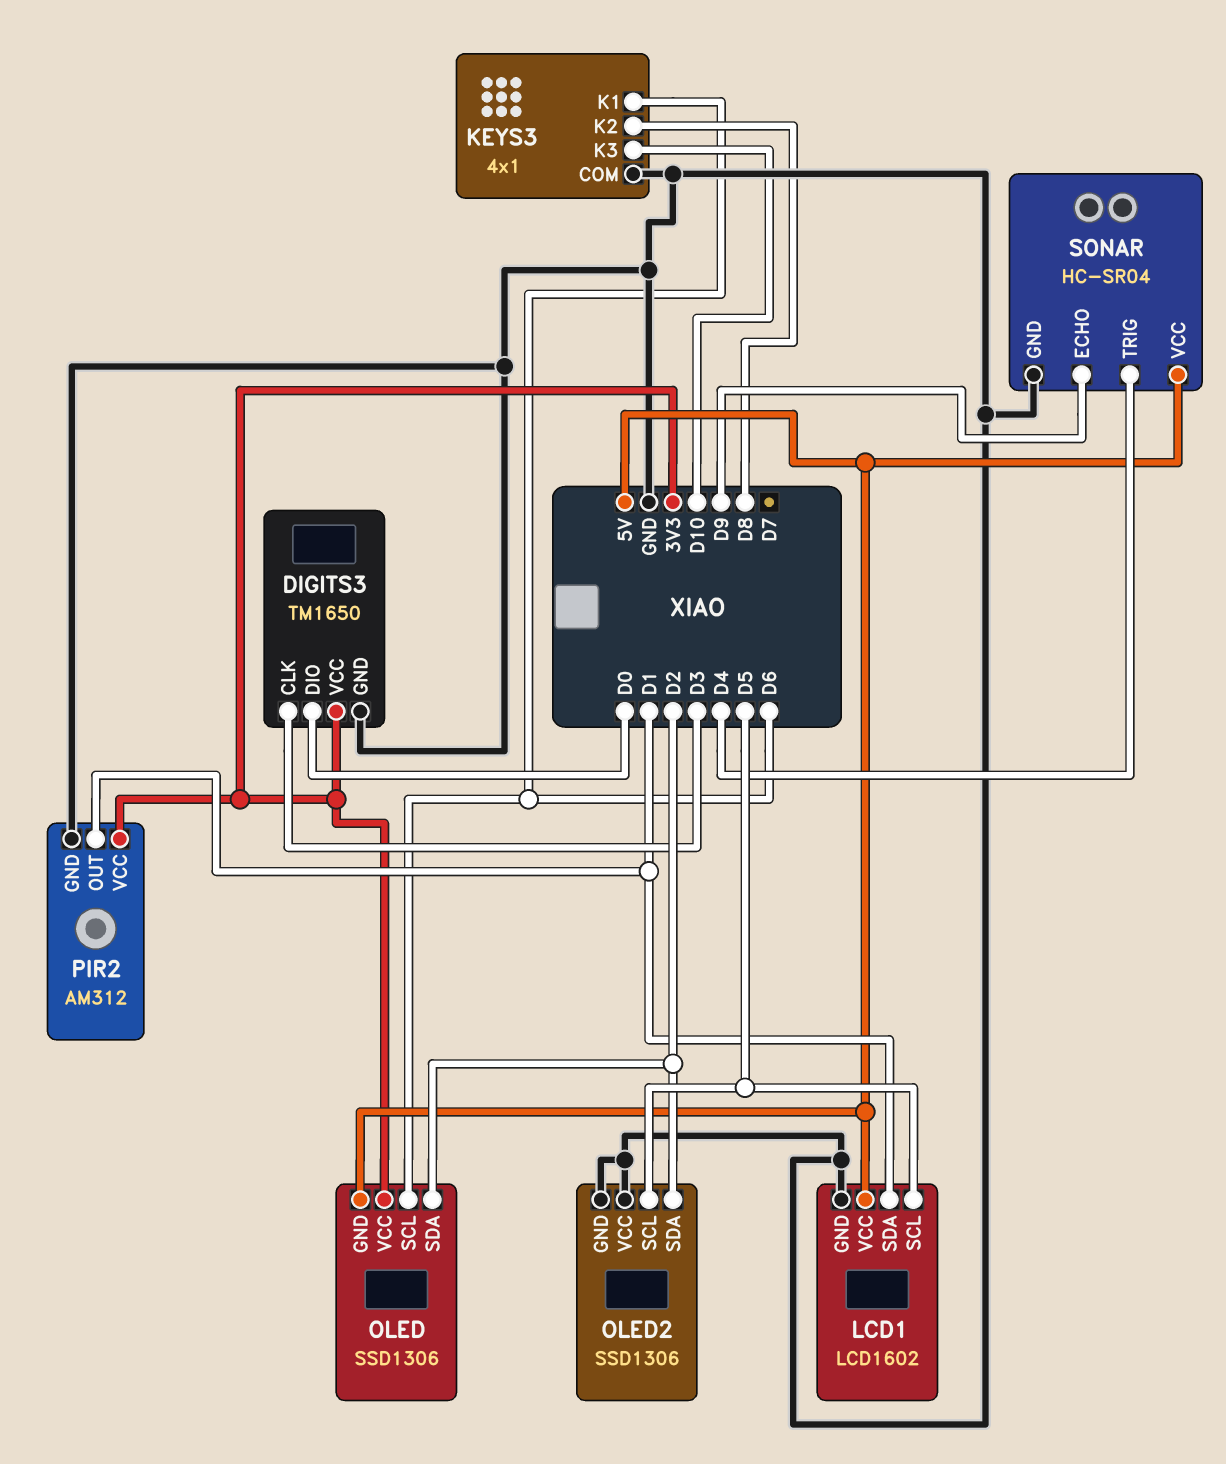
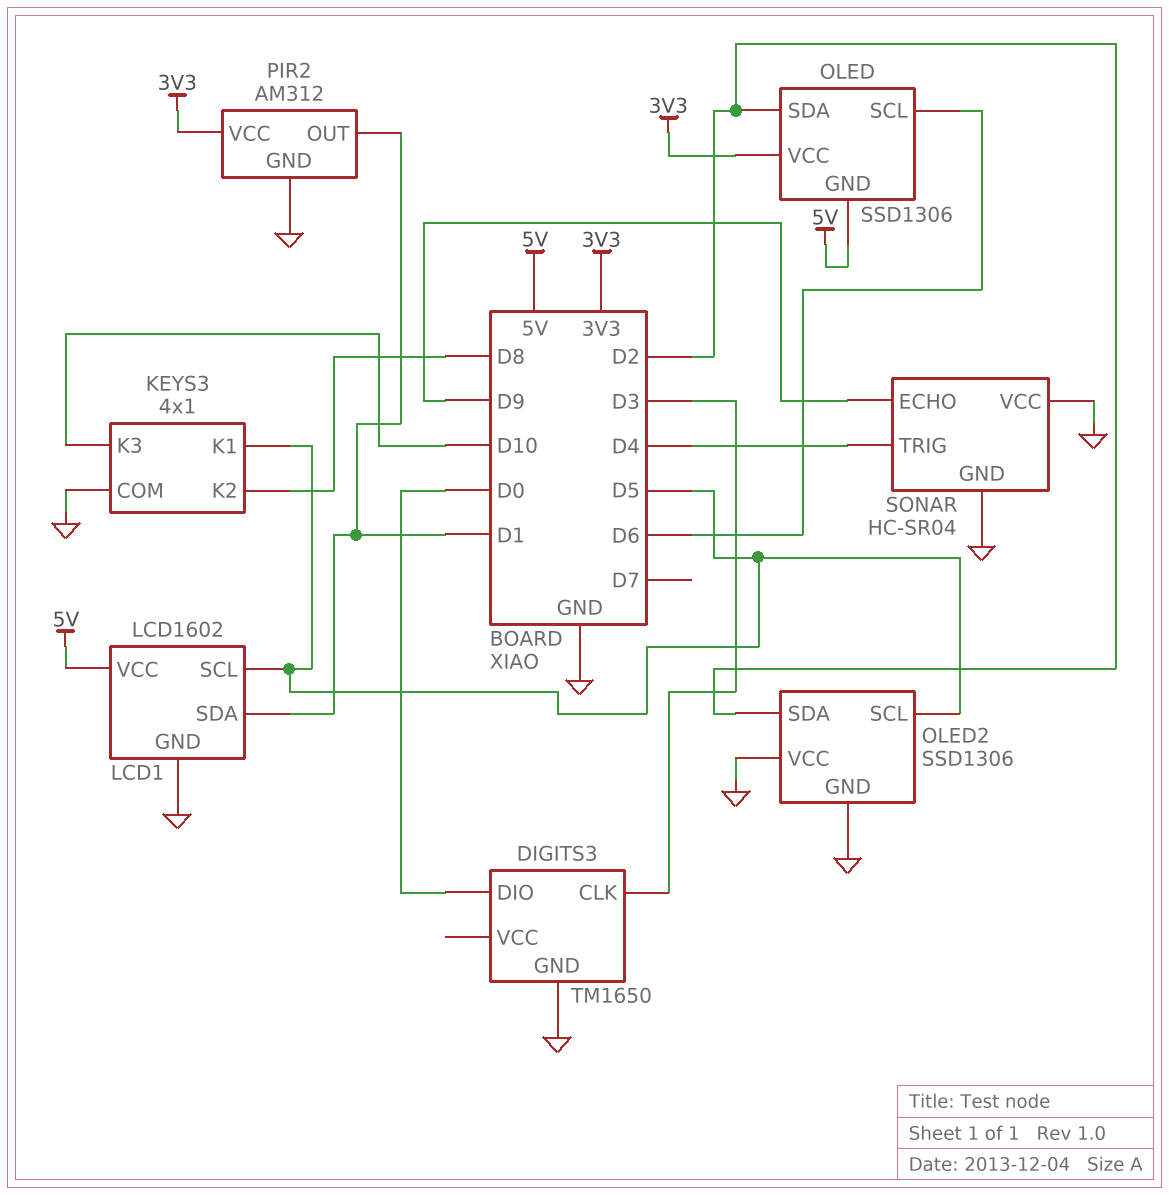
DIGITS3 pin VCC: 3V3 -> none
KEYS3 pin K1: D6 -> D5
SONAR pin VCC: 5V -> GND

